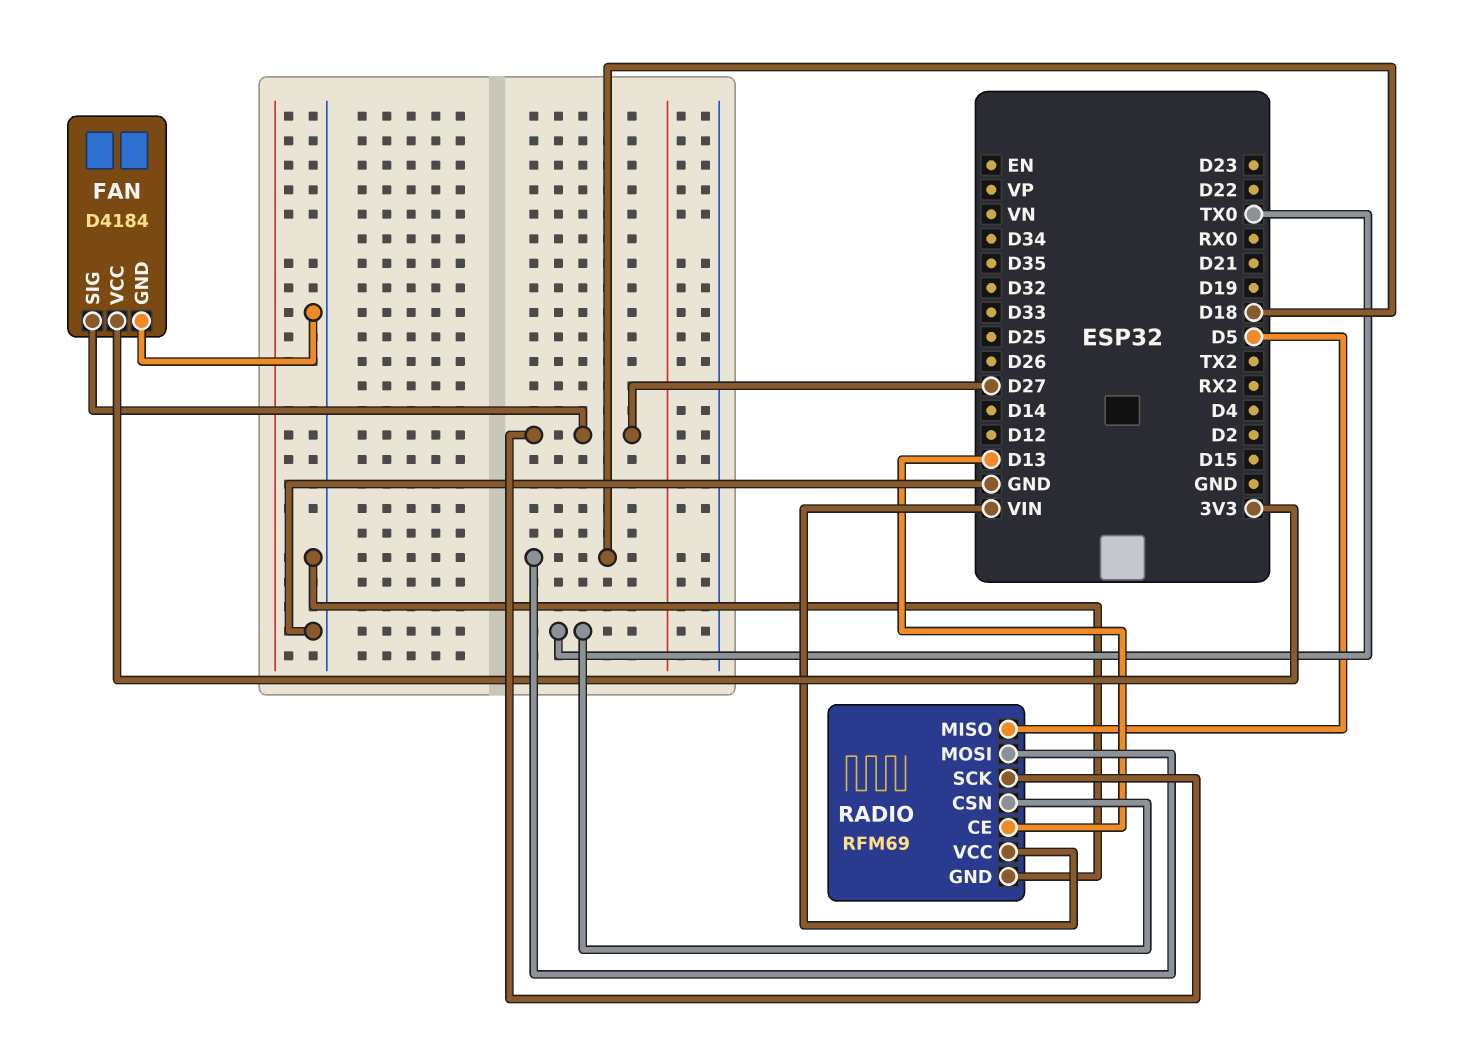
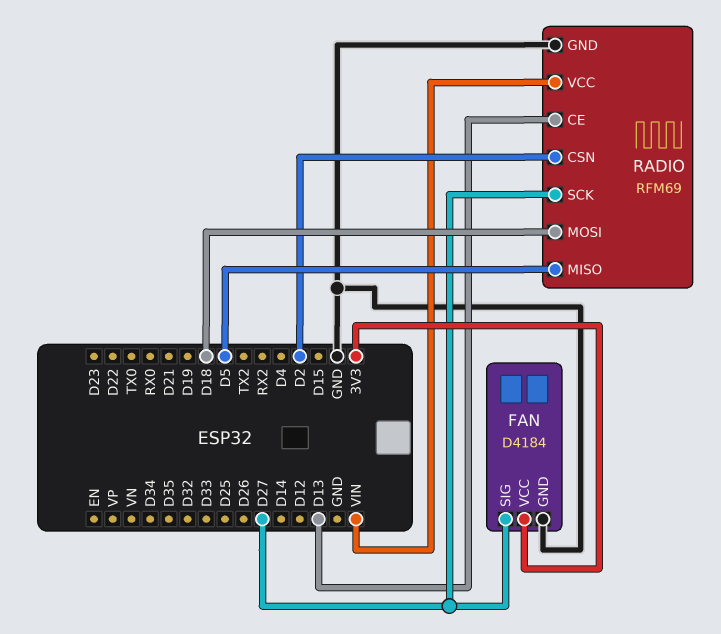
RADIO pin CSN: TX0 -> D2

